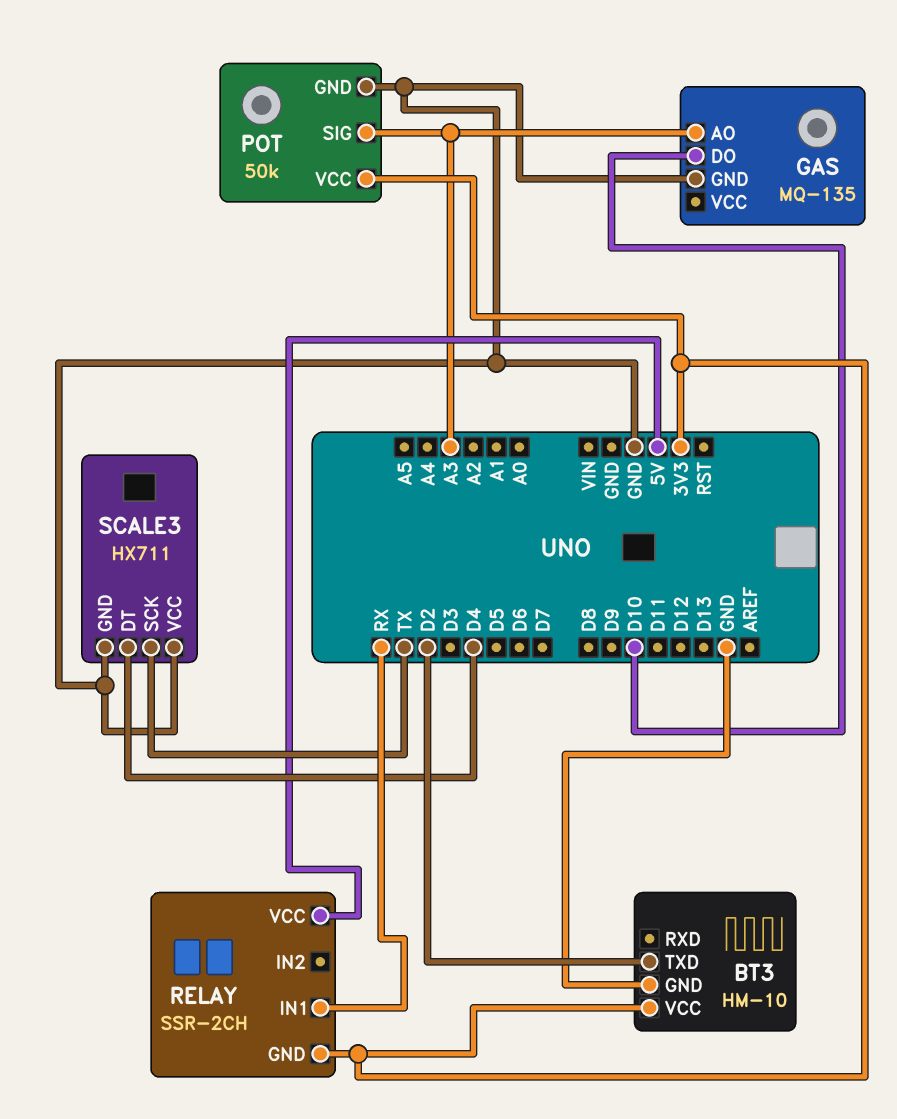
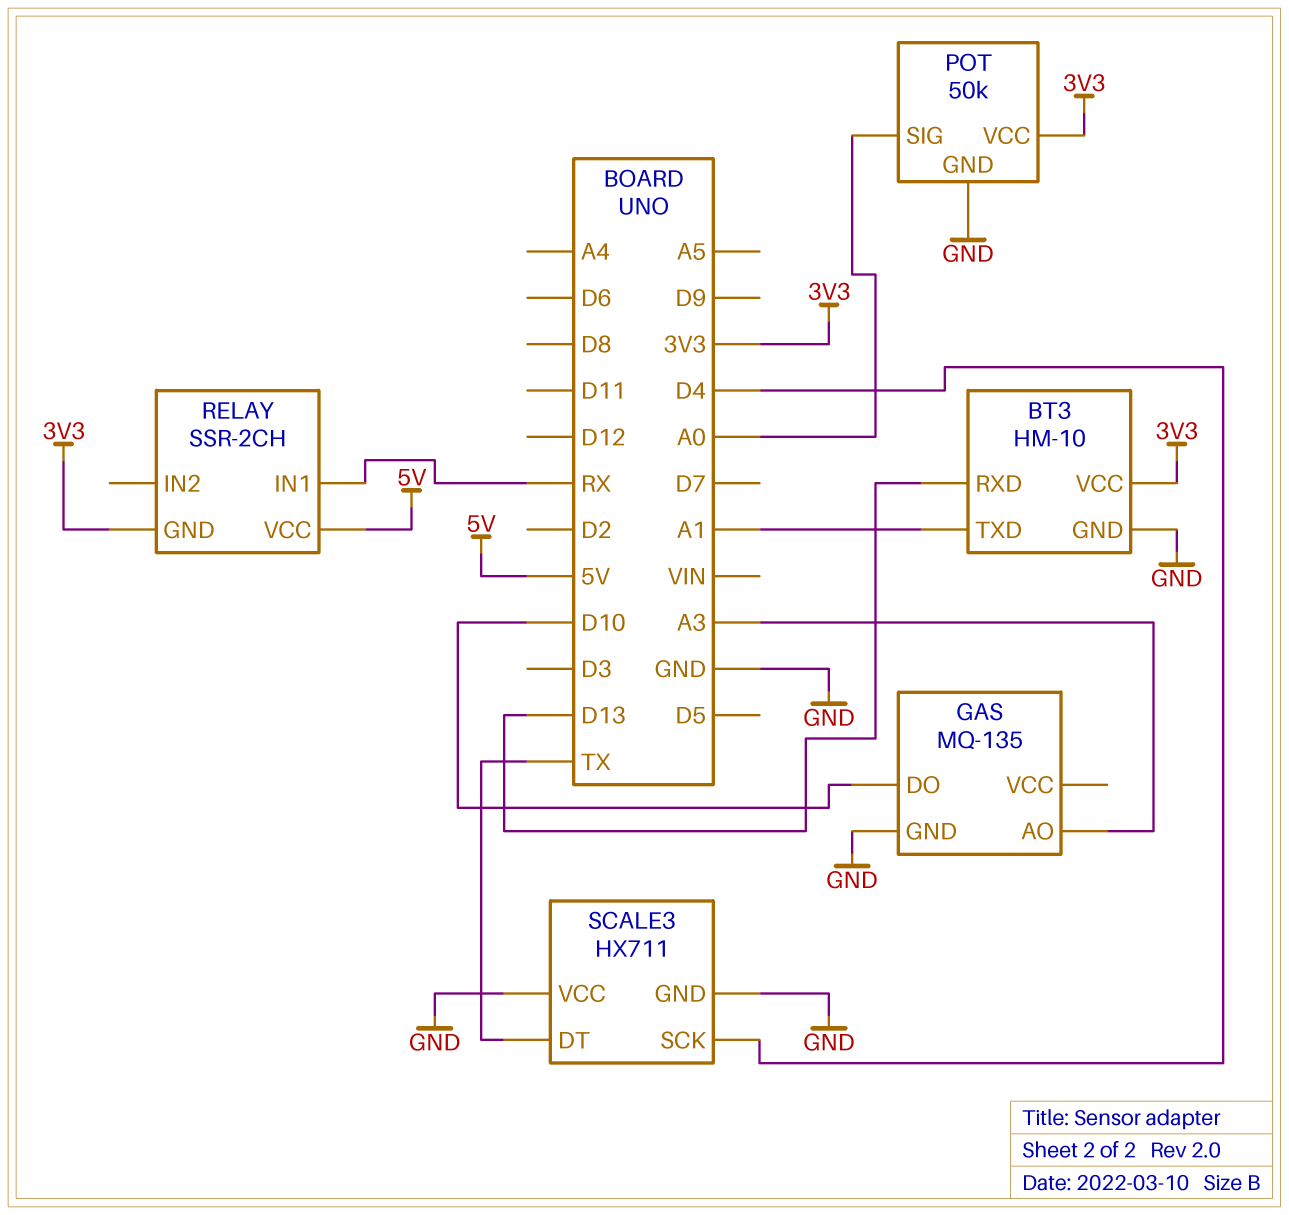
BT3 pin RXD: none -> D13
BT3 pin TXD: D2 -> A1
POT pin SIG: A3 -> A0
SCALE3 pin DT: D4 -> TX
SCALE3 pin SCK: TX -> D4

